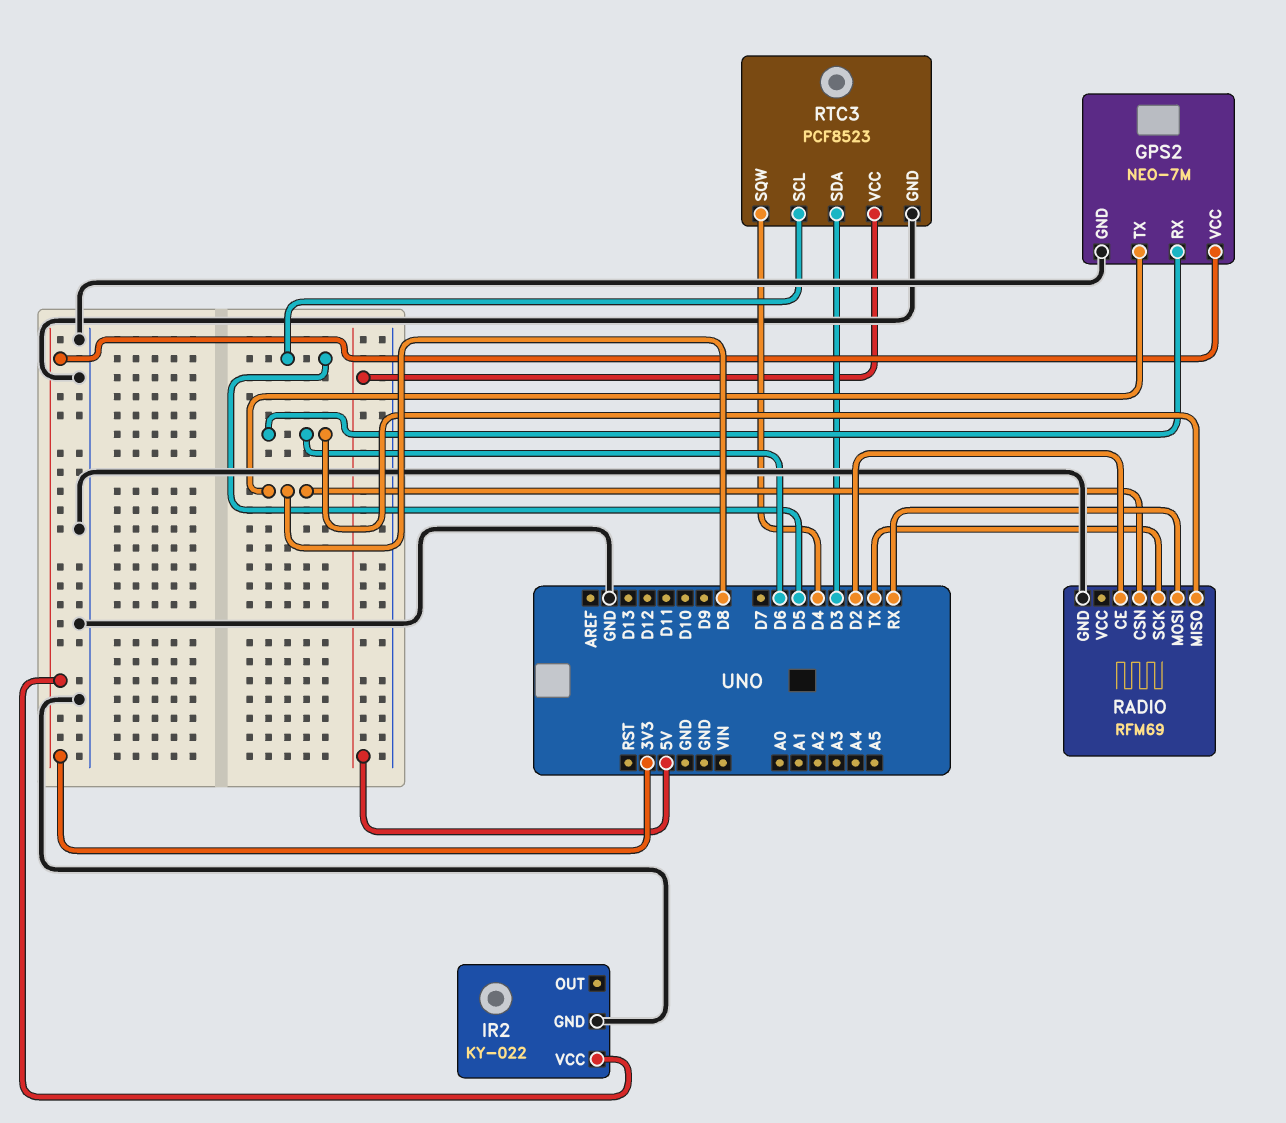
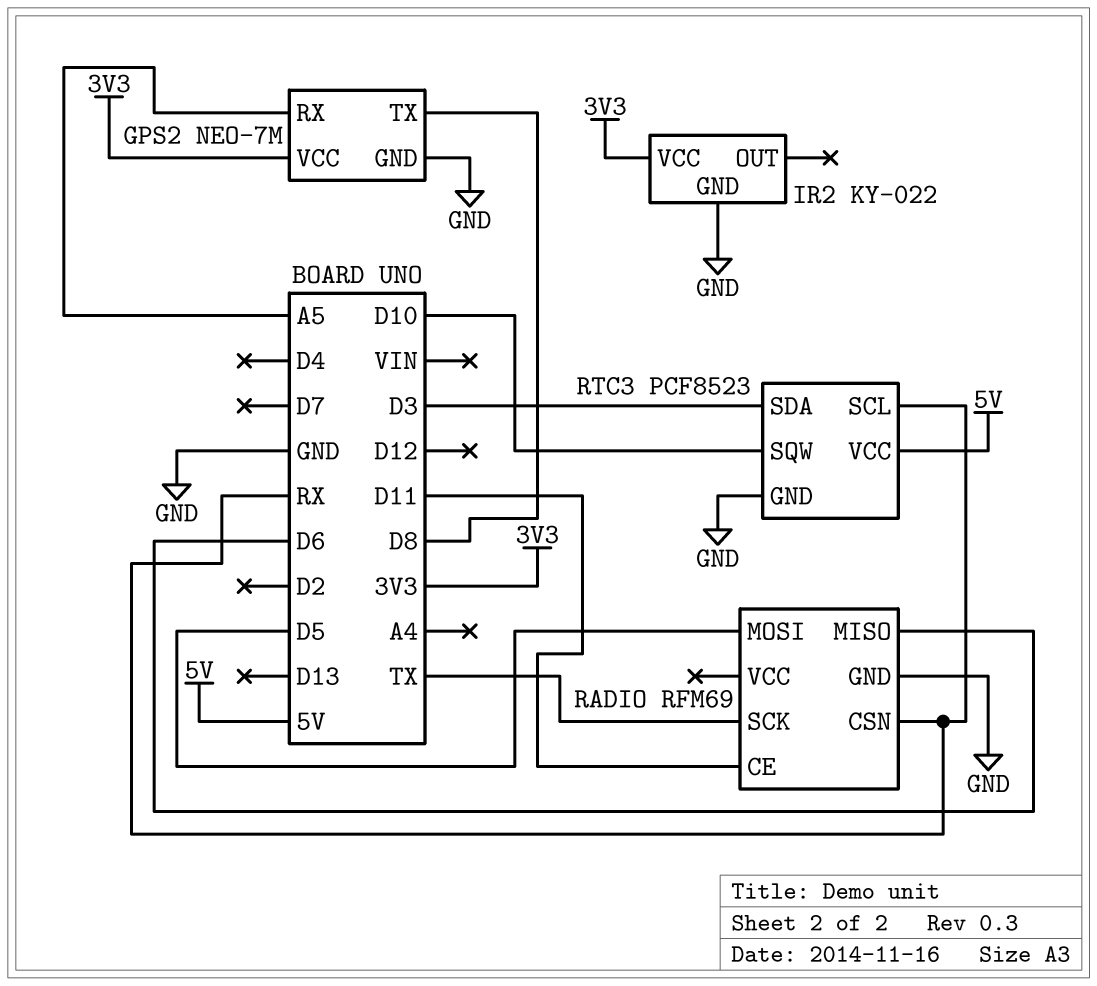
GPS2 pin RX: D6 -> A5
RADIO pin CE: D2 -> D11
RADIO pin CSN: D8 -> RX
RADIO pin MOSI: RX -> D5
RTC3 pin SCL: D5 -> RX
RTC3 pin SQW: D4 -> D10

